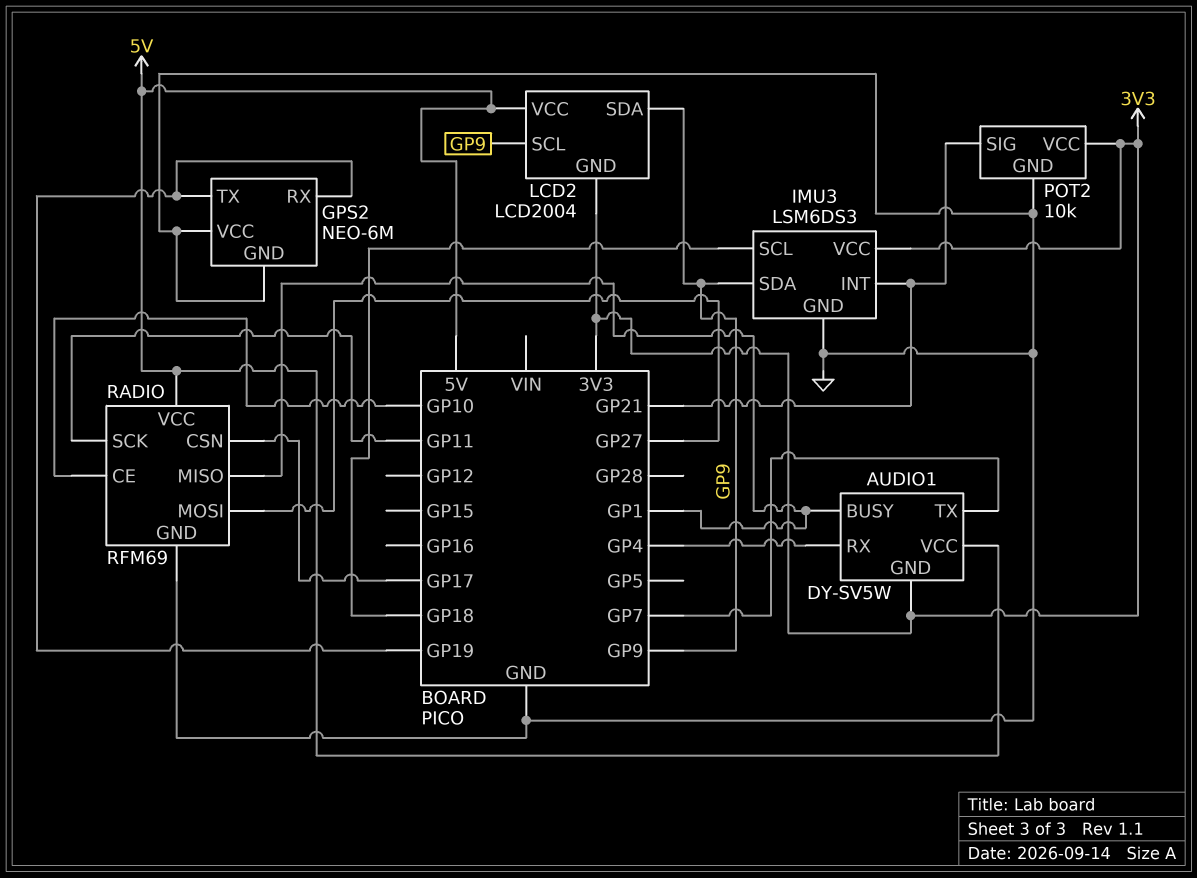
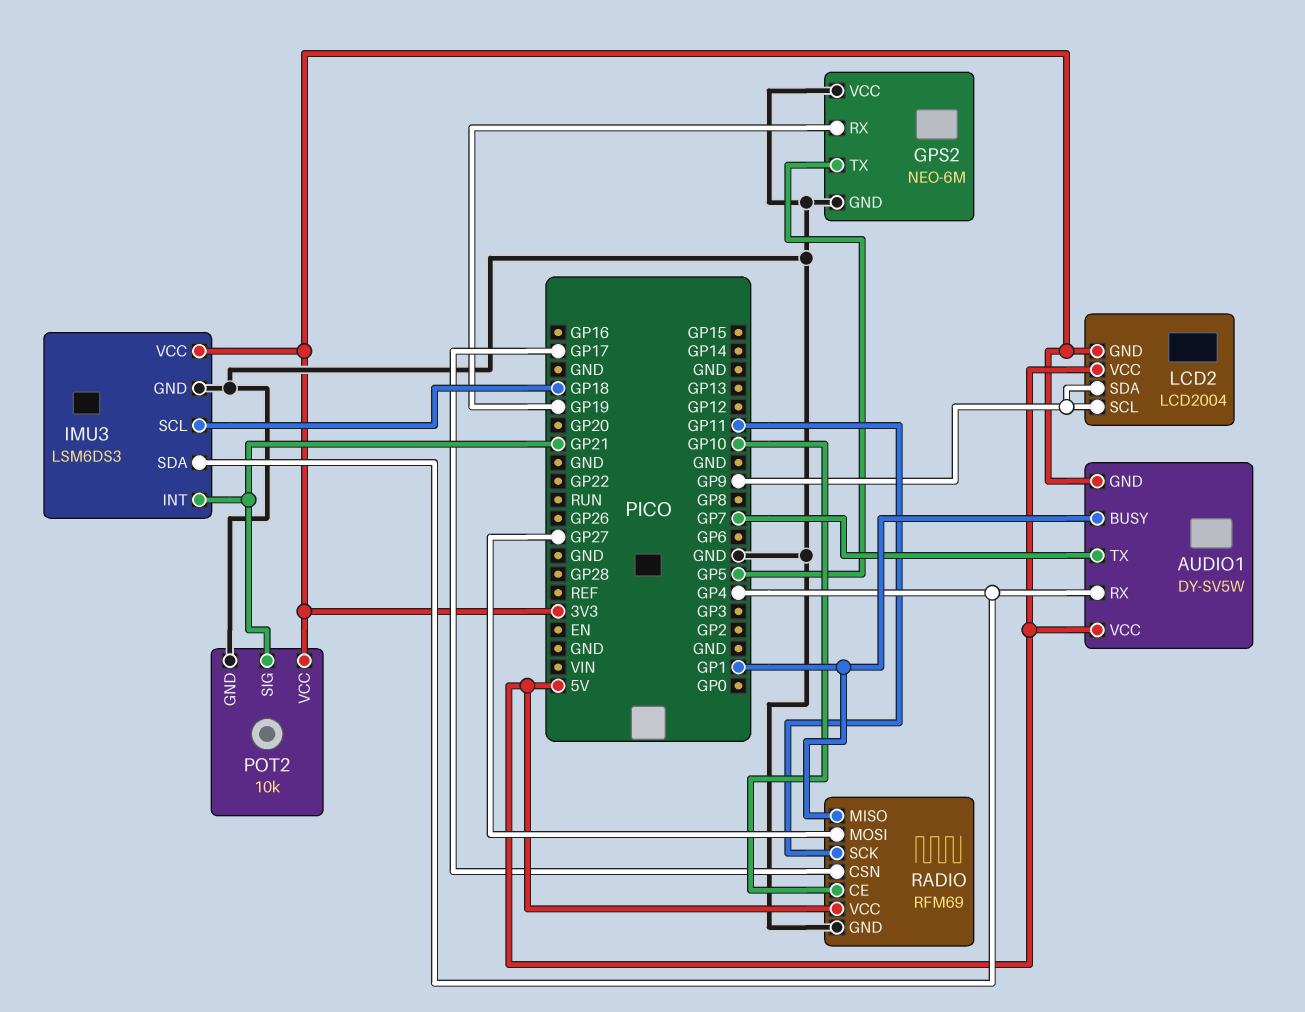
GPS2 pin TX: GP19 -> GP5
IMU3 pin SDA: GP9 -> GP4

